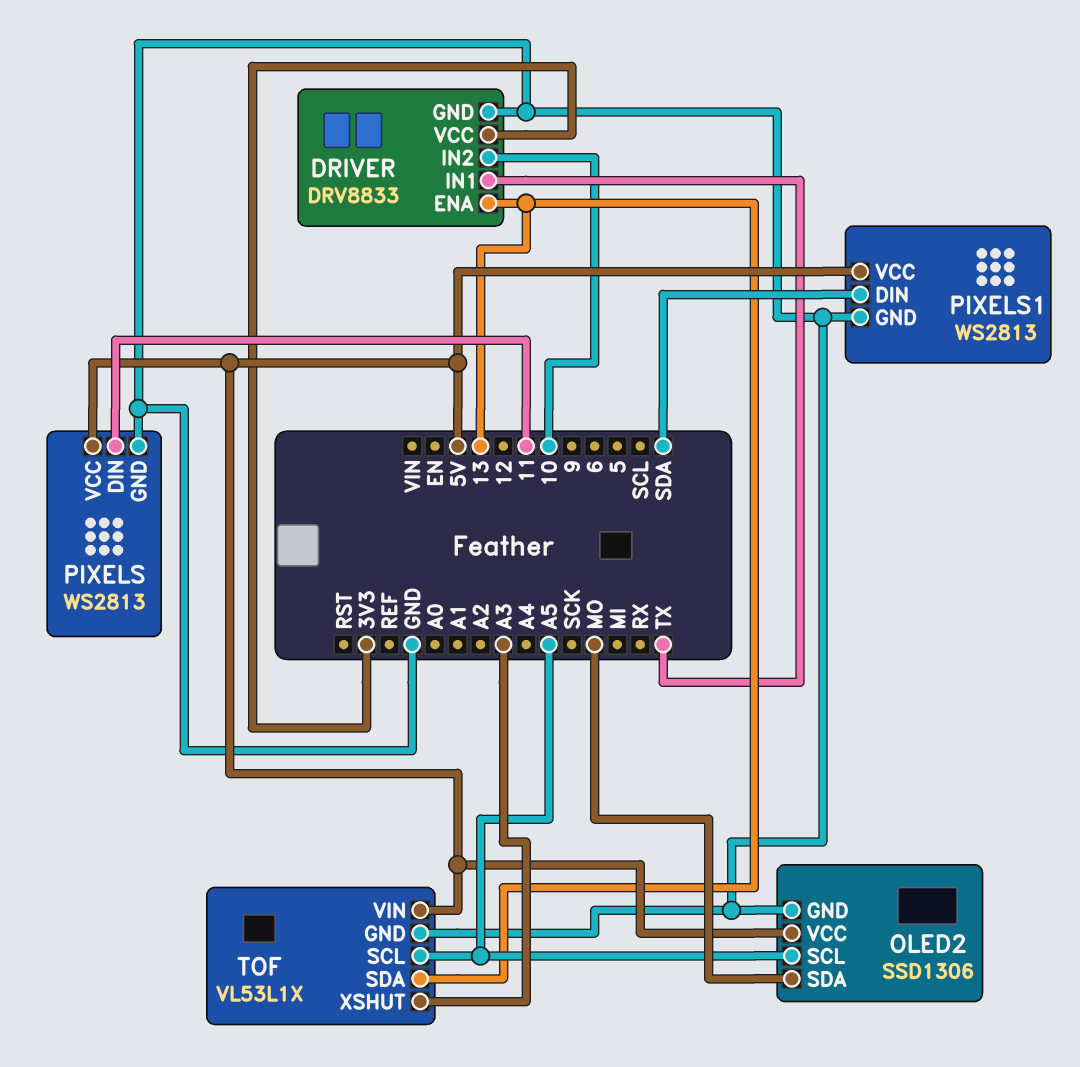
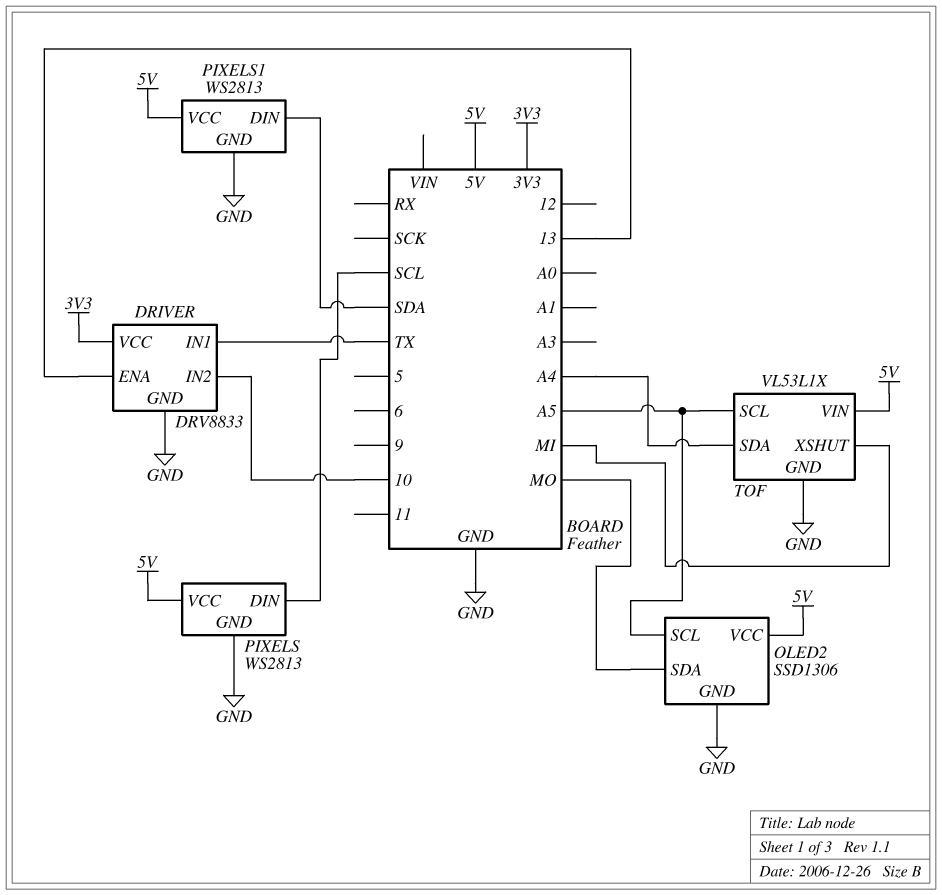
PIXELS pin DIN: 11 -> SCL
TOF pin SDA: 13 -> A4
TOF pin XSHUT: A3 -> MI

